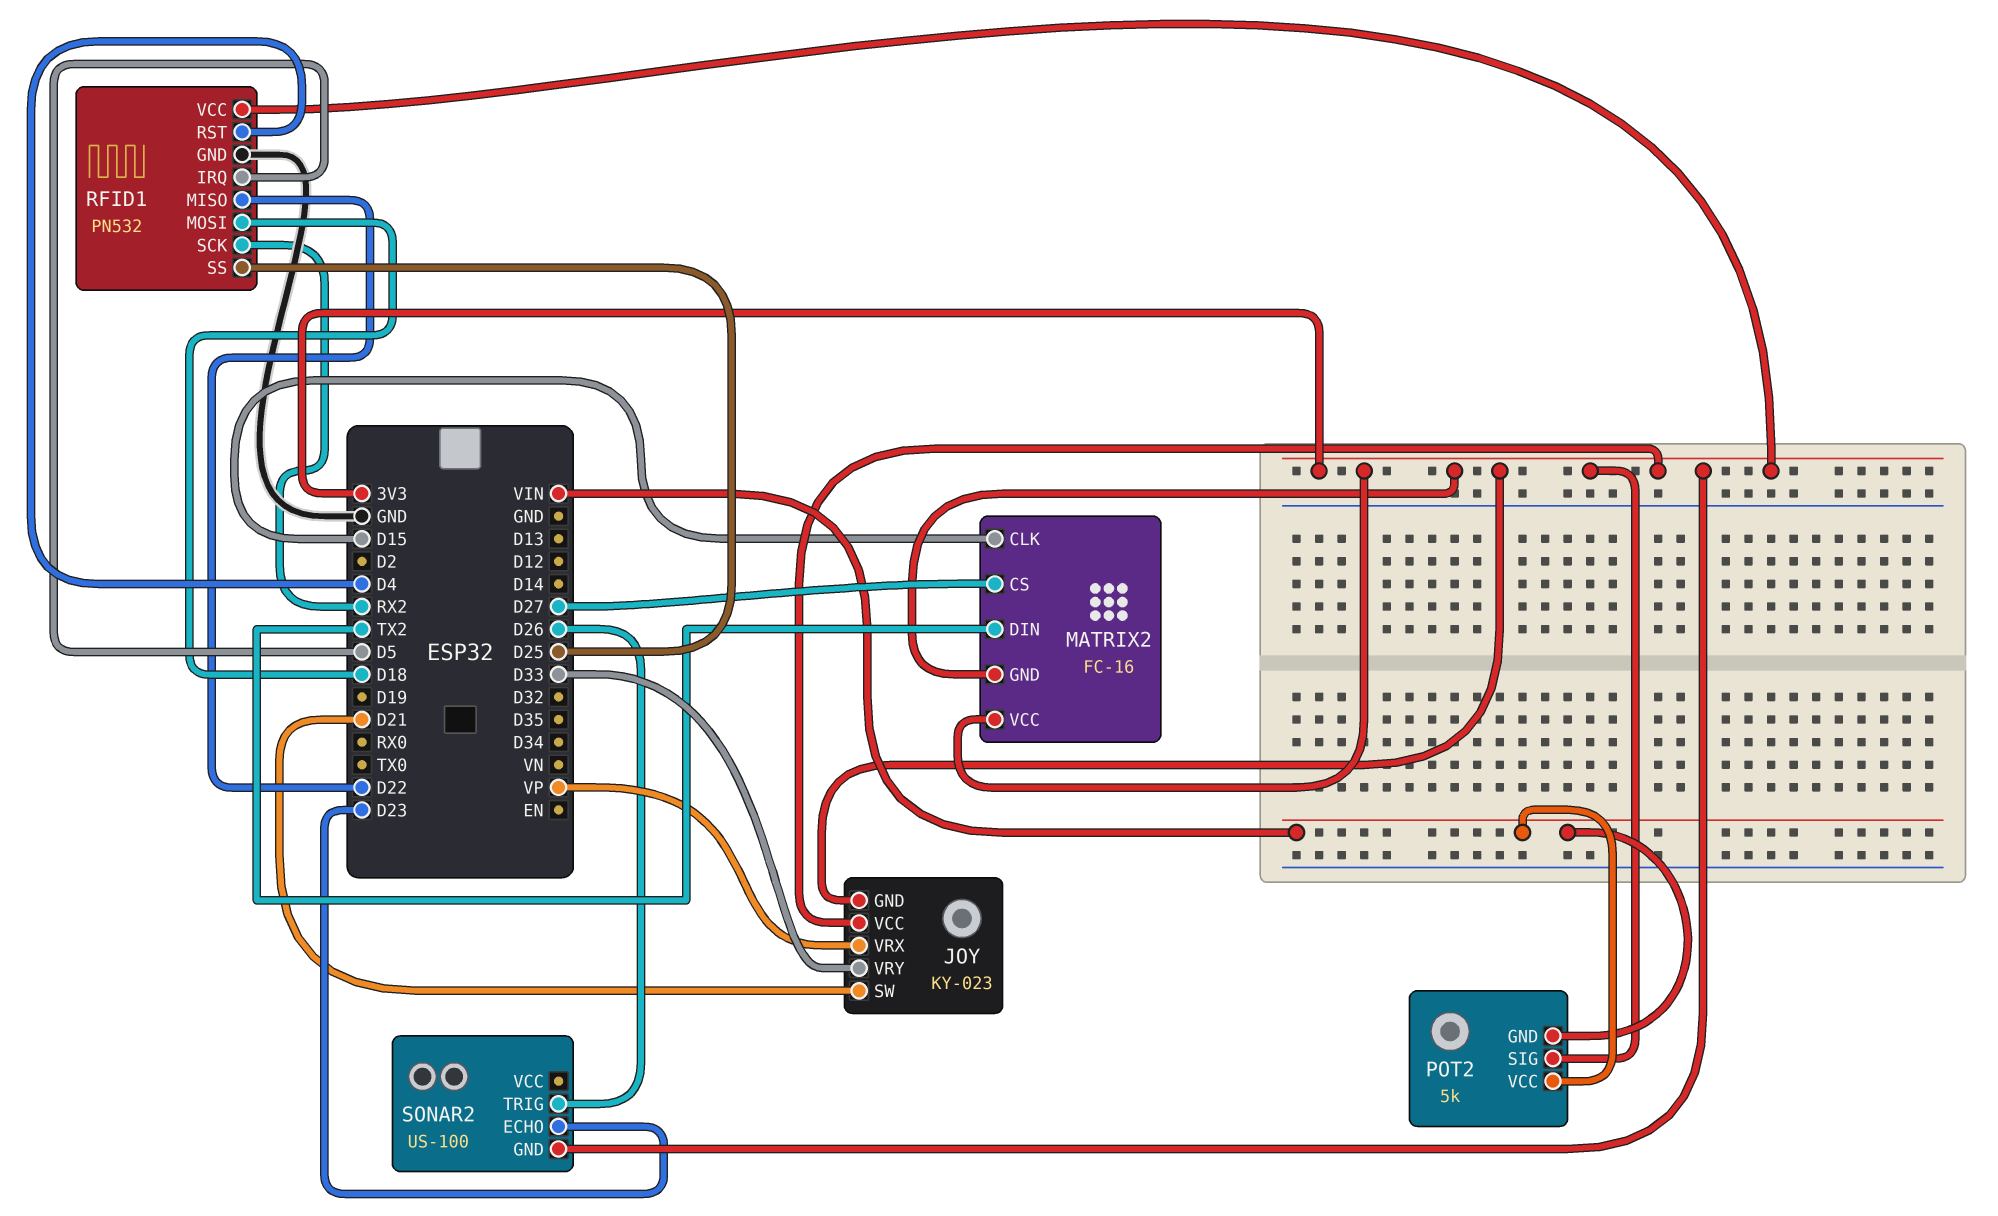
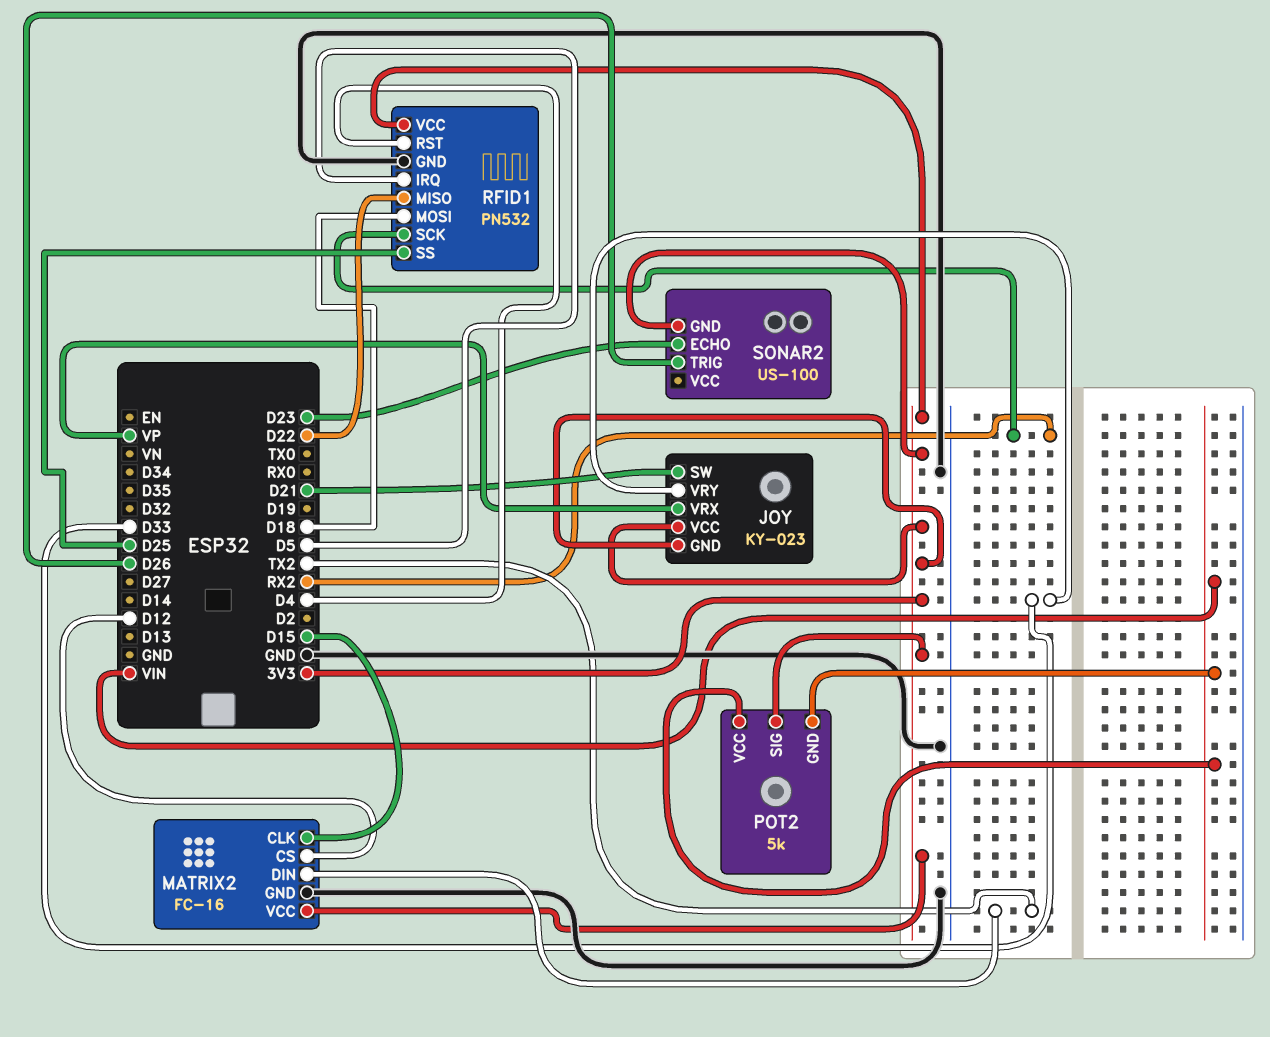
MATRIX2 pin CS: D27 -> D12
MATRIX2 pin GND: 3V3 -> GND

